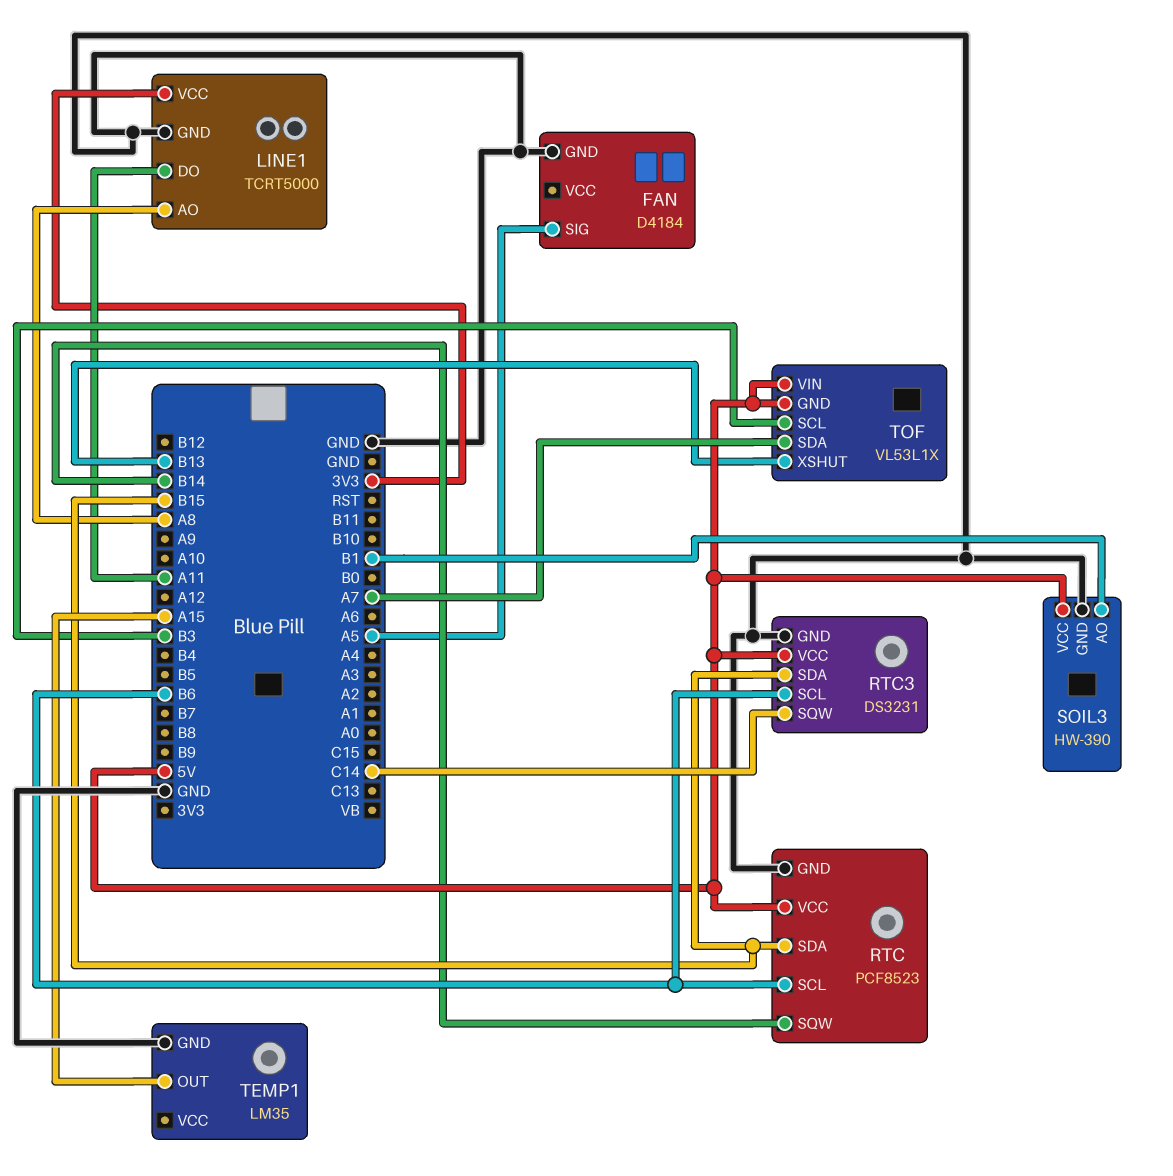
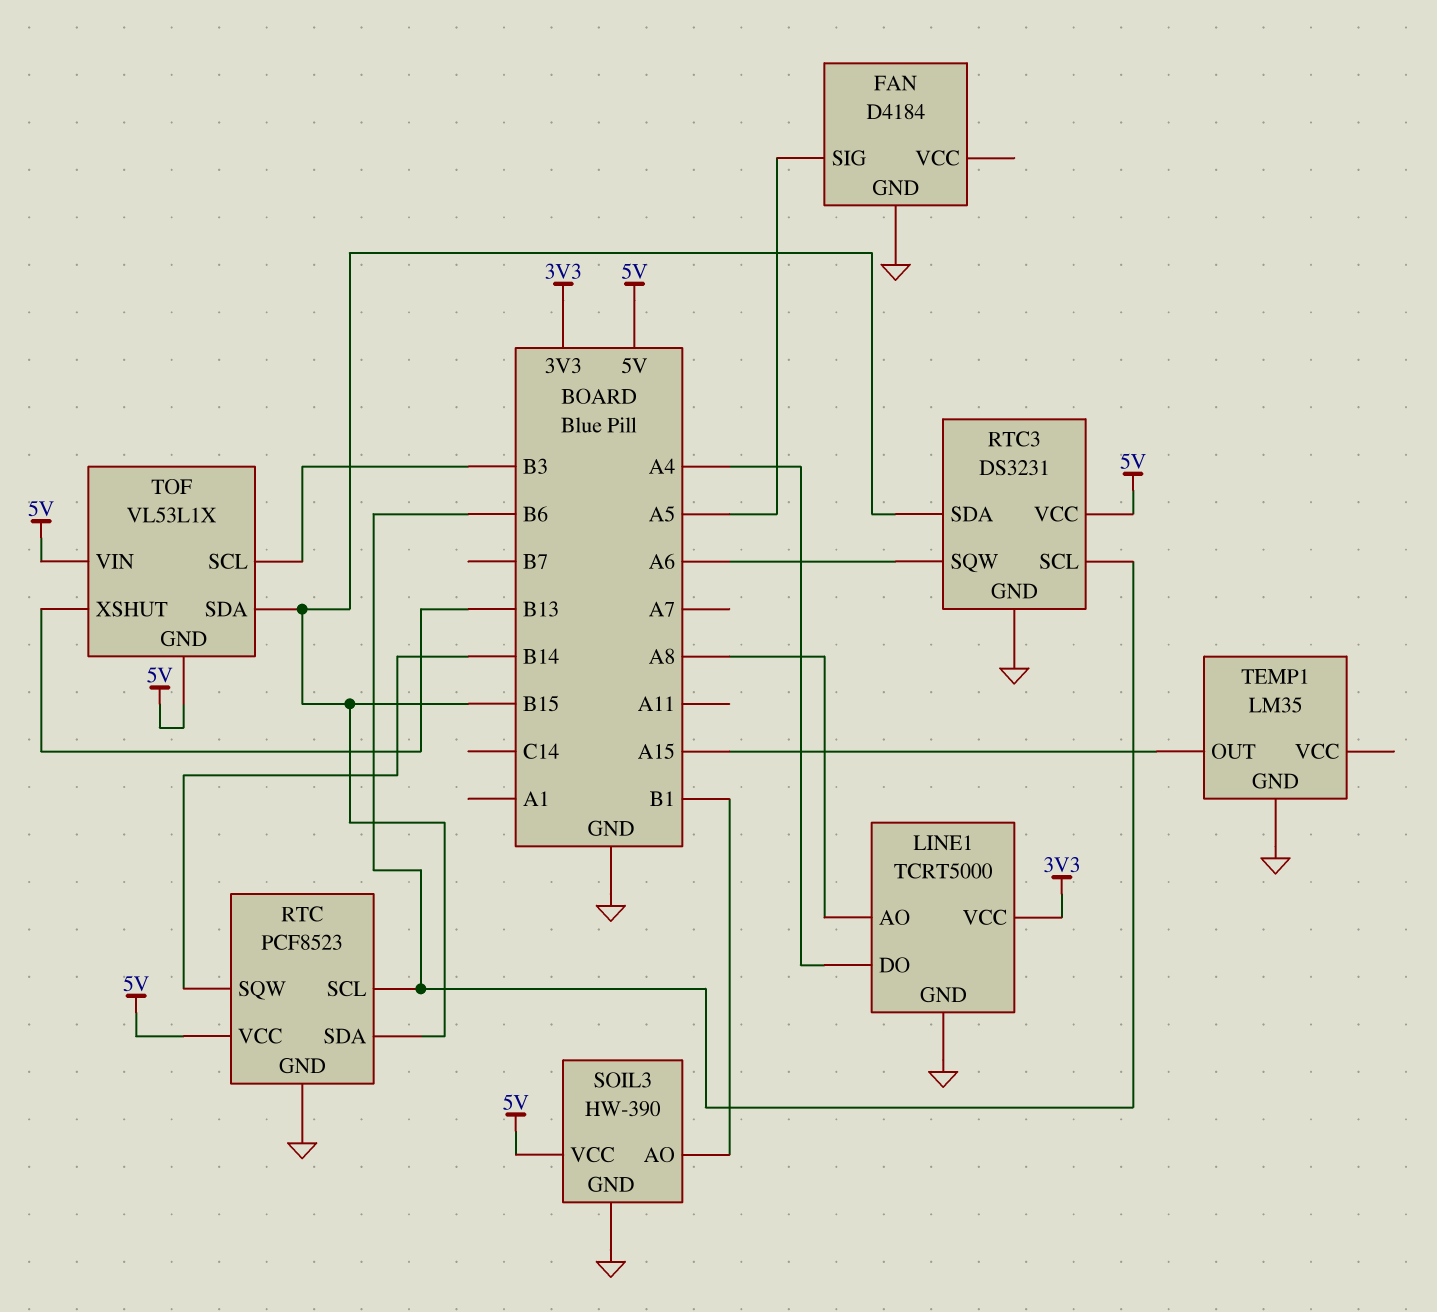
LINE1 pin DO: A11 -> A4
RTC3 pin SQW: C14 -> A6
TOF pin SDA: A7 -> B15

